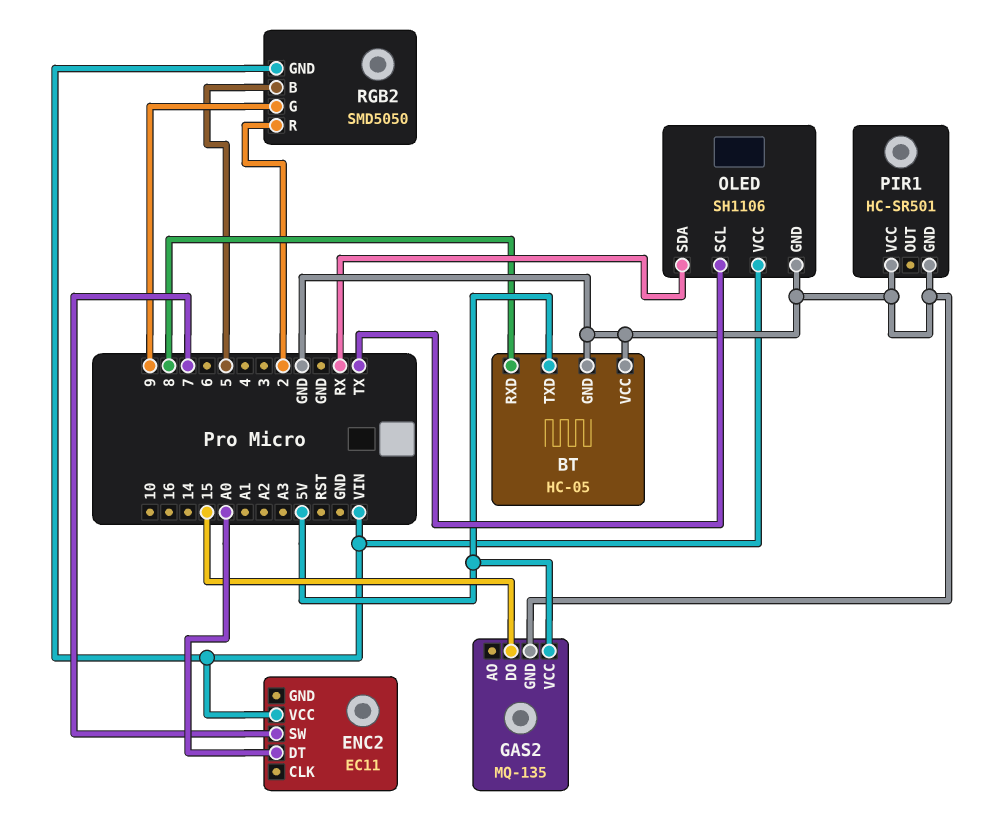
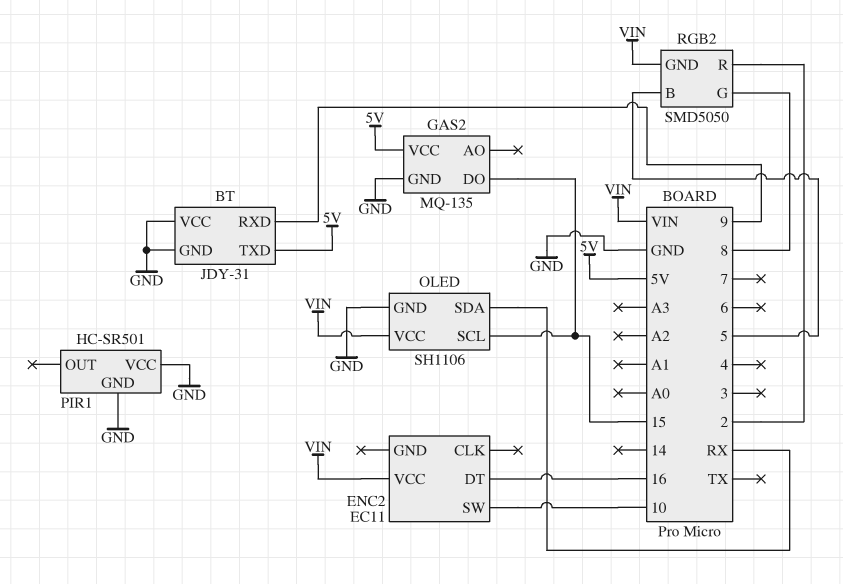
BT: HC-05 -> JDY-31
BT pin RXD: 8 -> 9
ENC2 pin DT: A0 -> 16
ENC2 pin SW: 7 -> 10
OLED pin SCL: TX -> 15
RGB2 pin G: 9 -> 8

